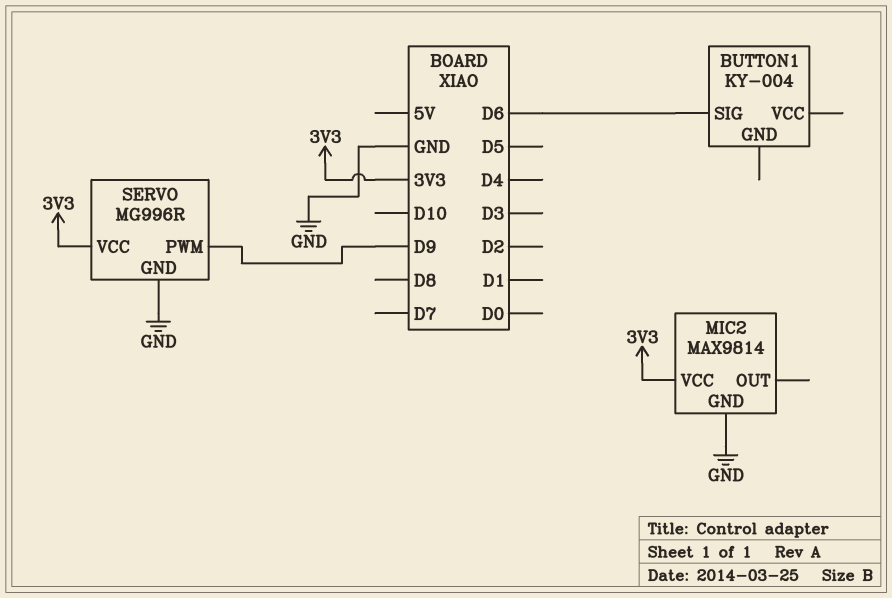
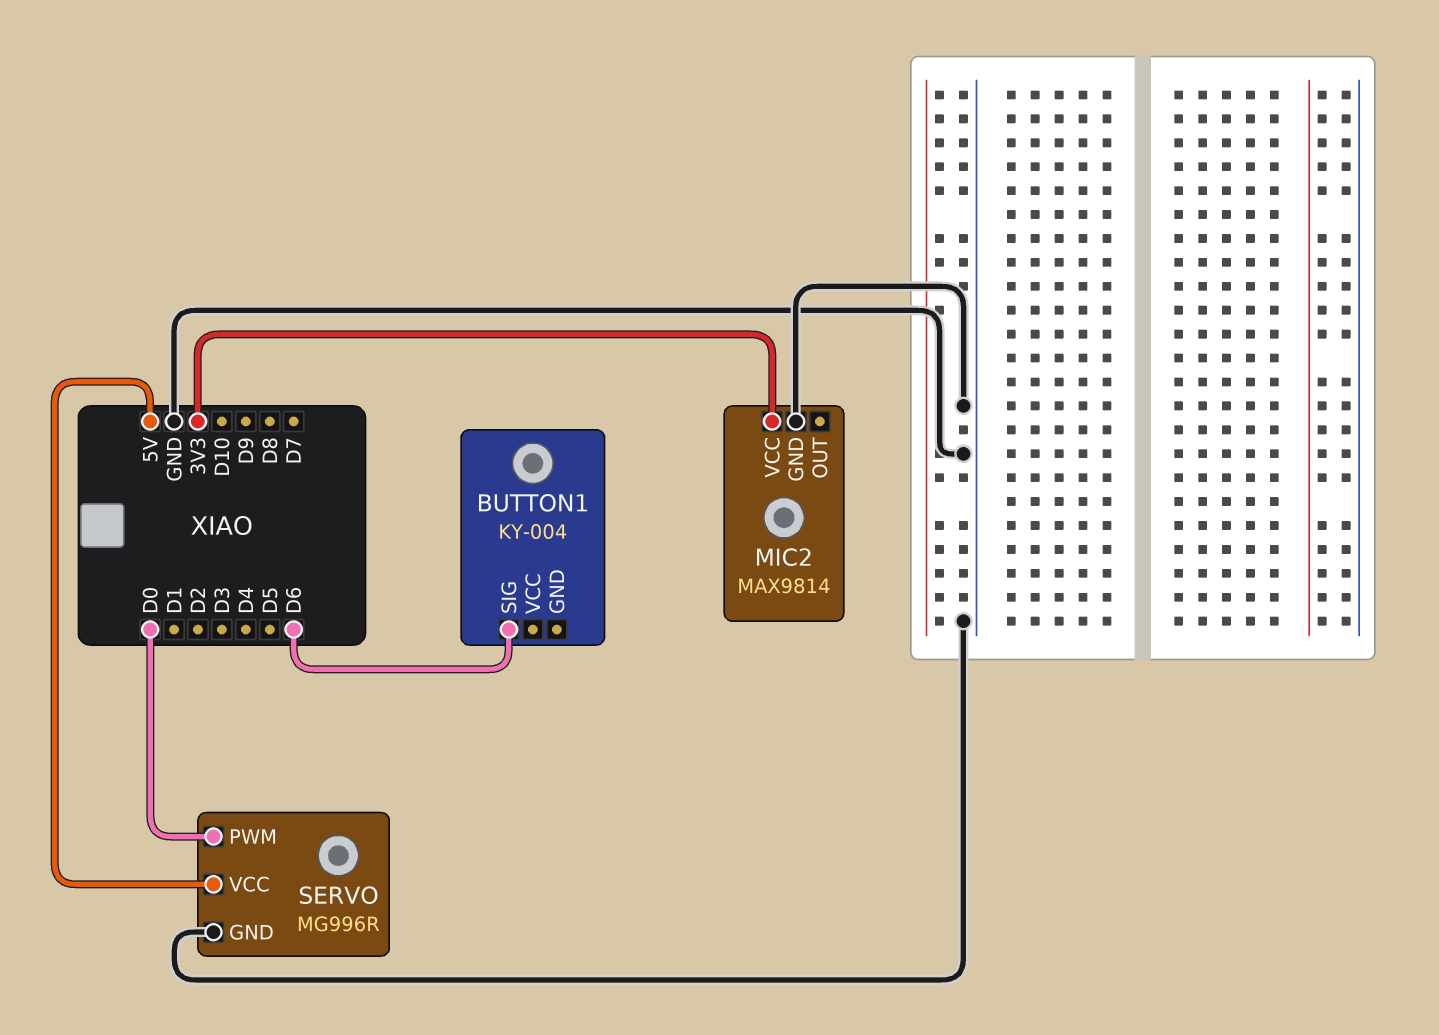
SERVO pin PWM: D9 -> D0
SERVO pin VCC: 3V3 -> 5V

